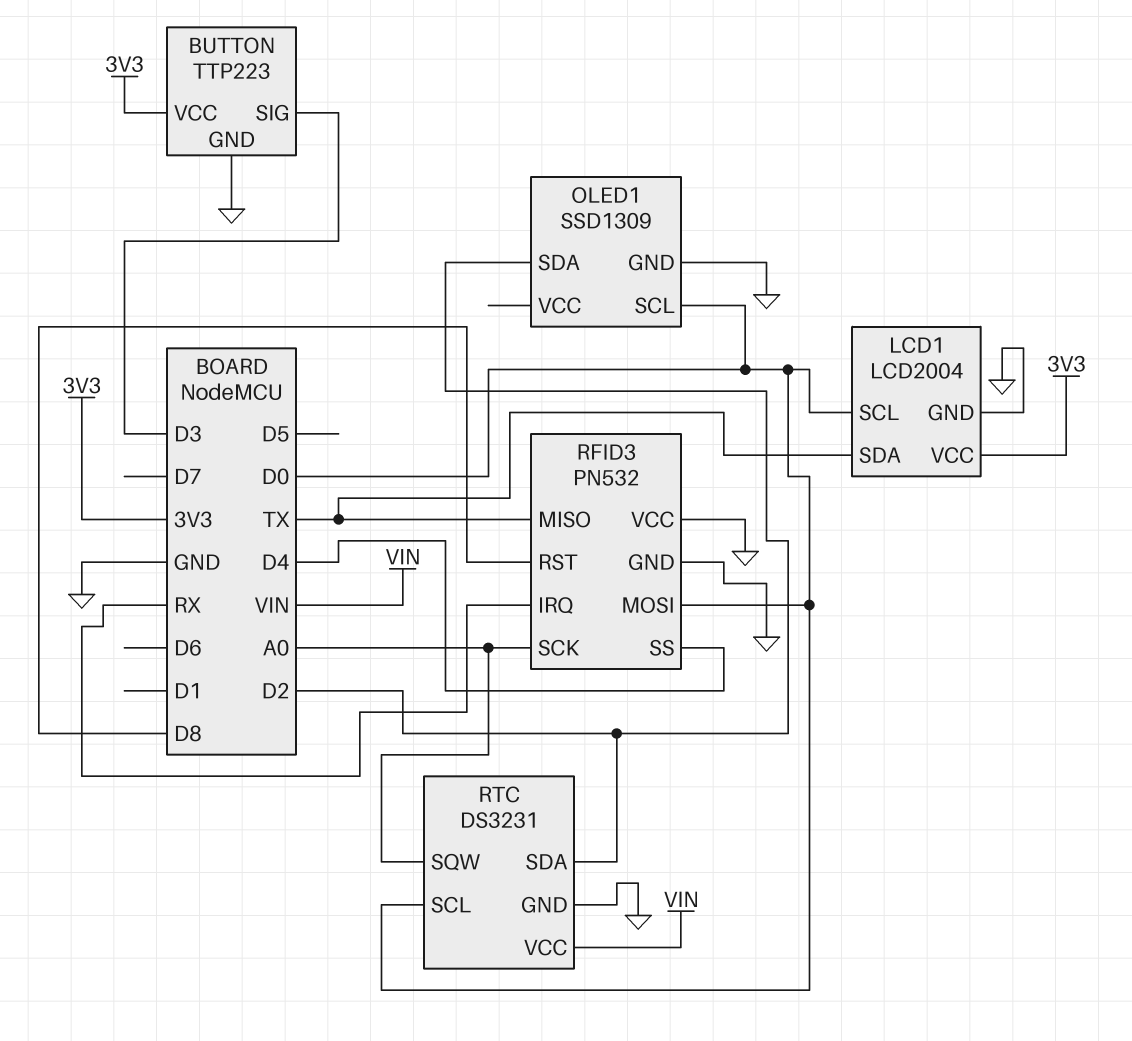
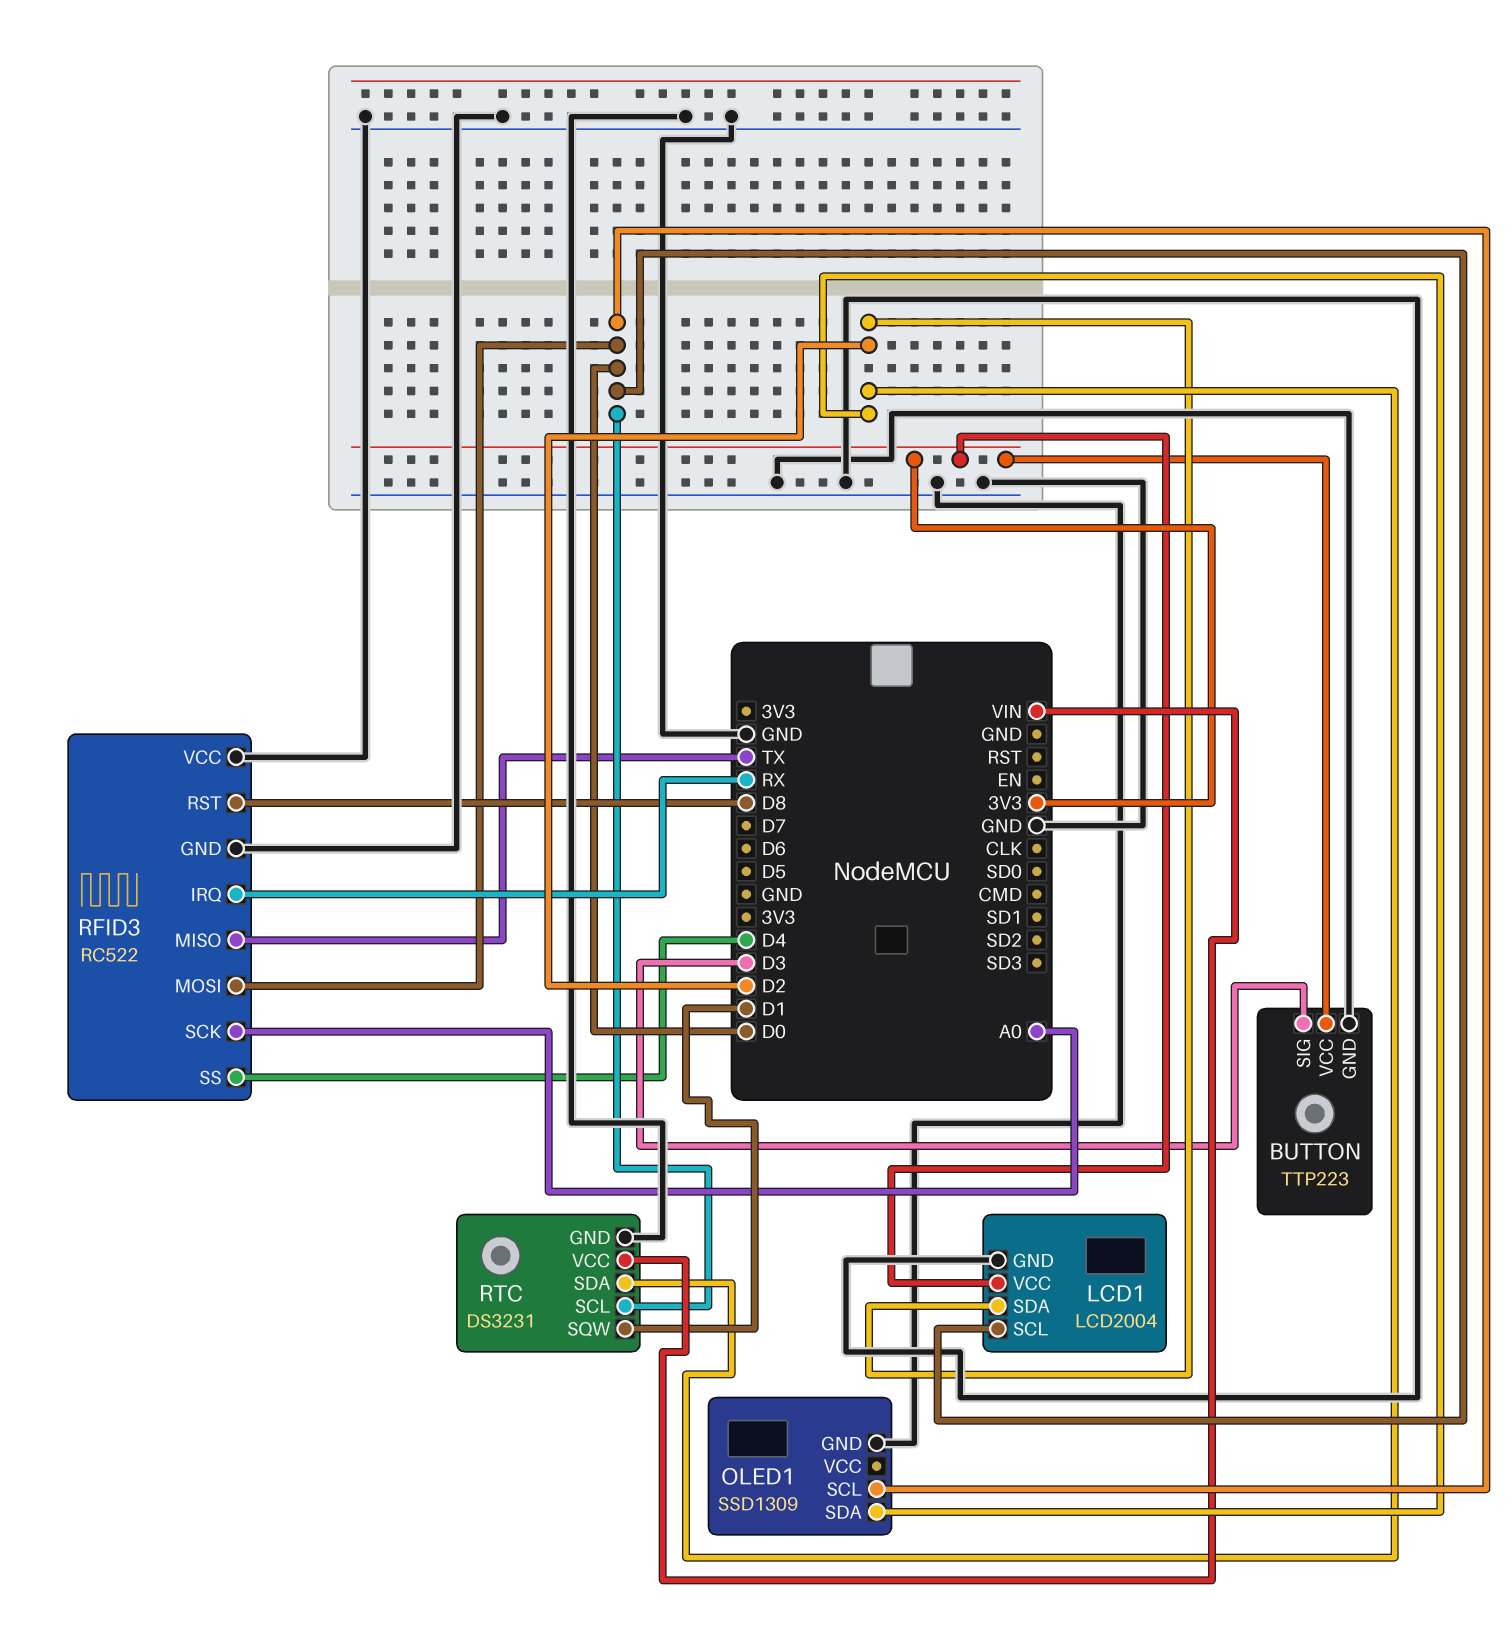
LCD1 pin SDA: TX -> D2
RFID3: PN532 -> RC522
RTC pin SQW: A0 -> D1

